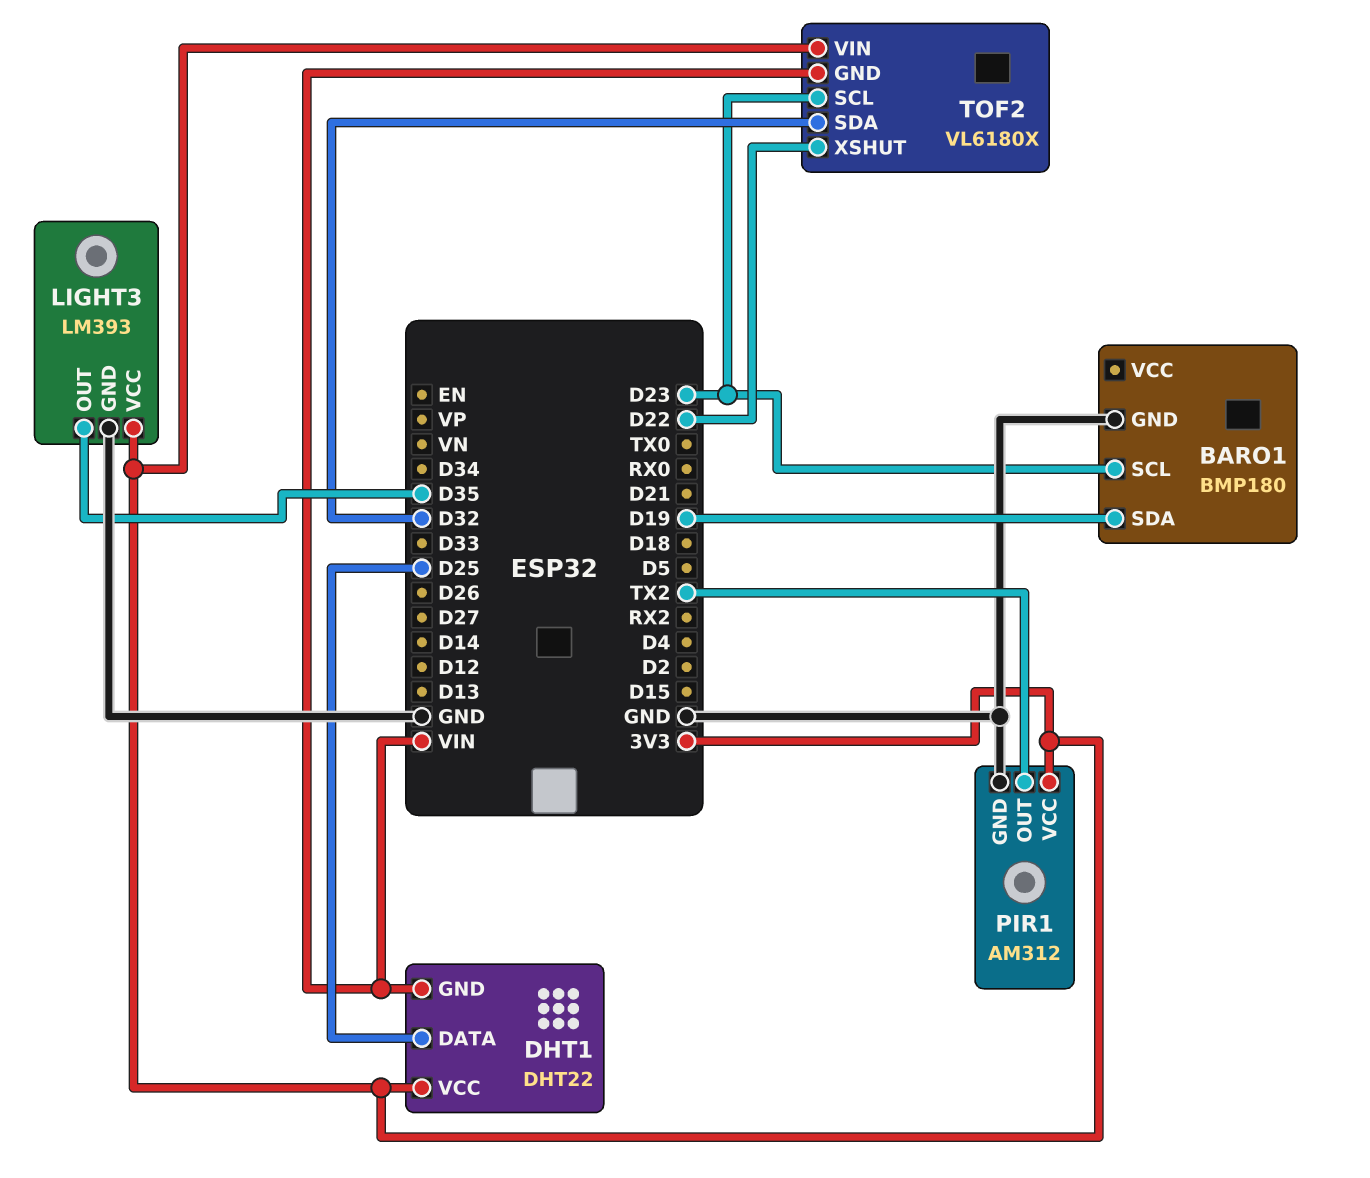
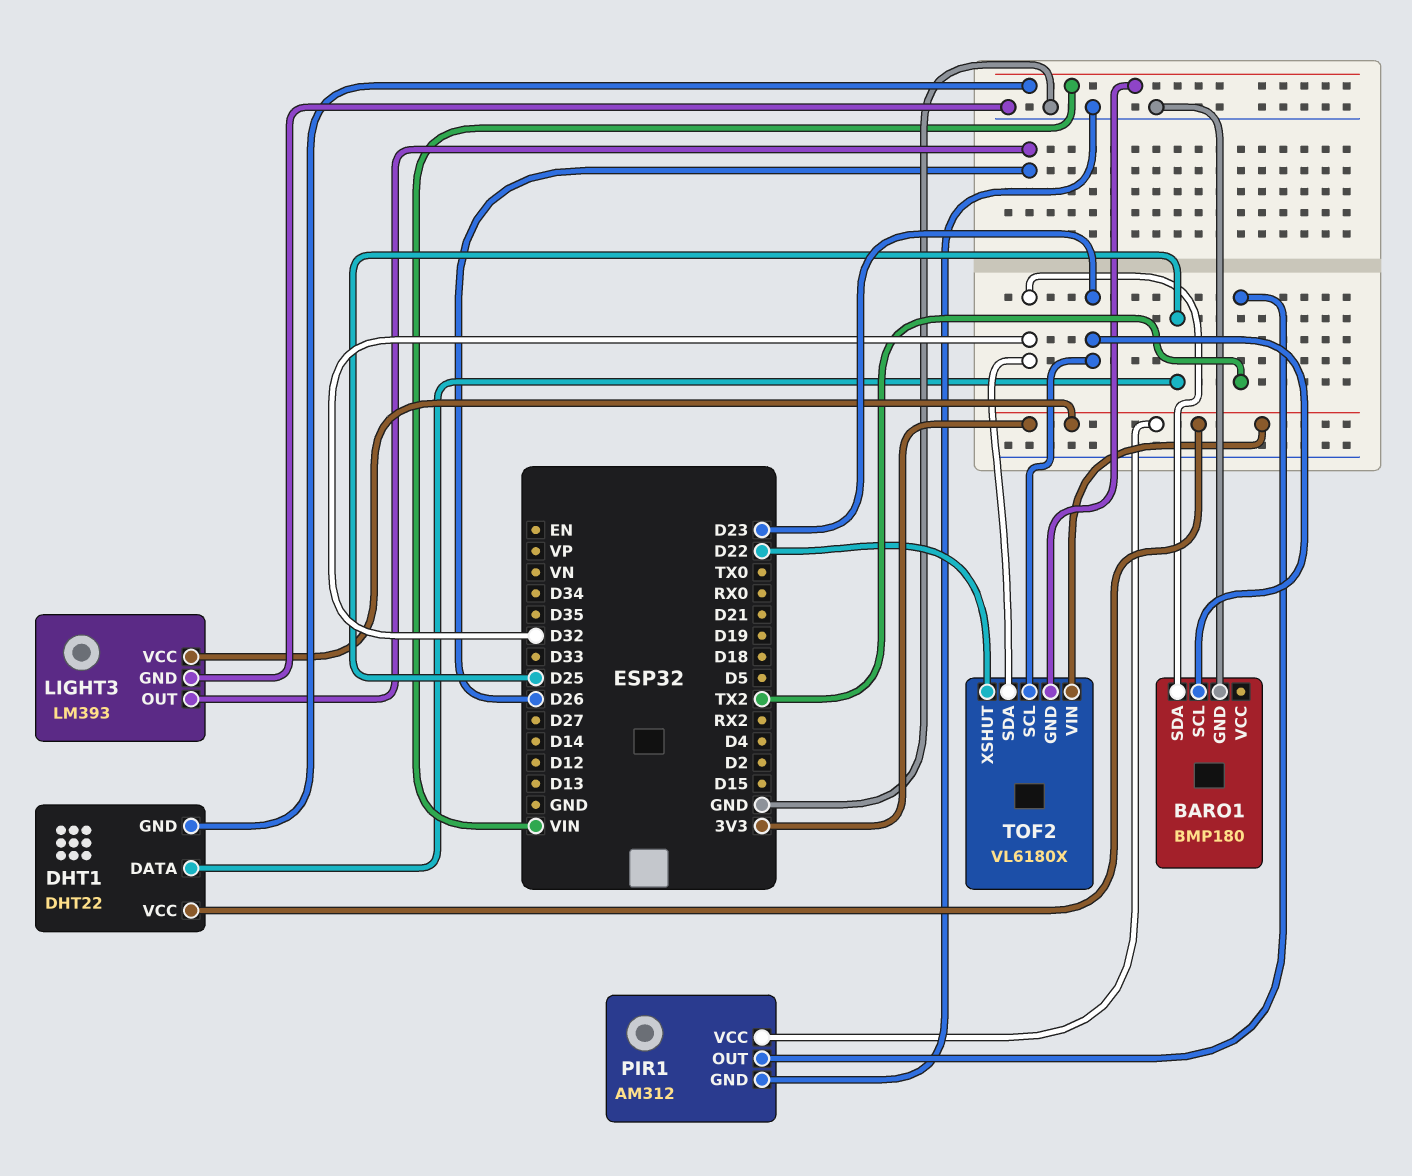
BARO1 pin SDA: D19 -> D32
LIGHT3 pin OUT: D35 -> D26

